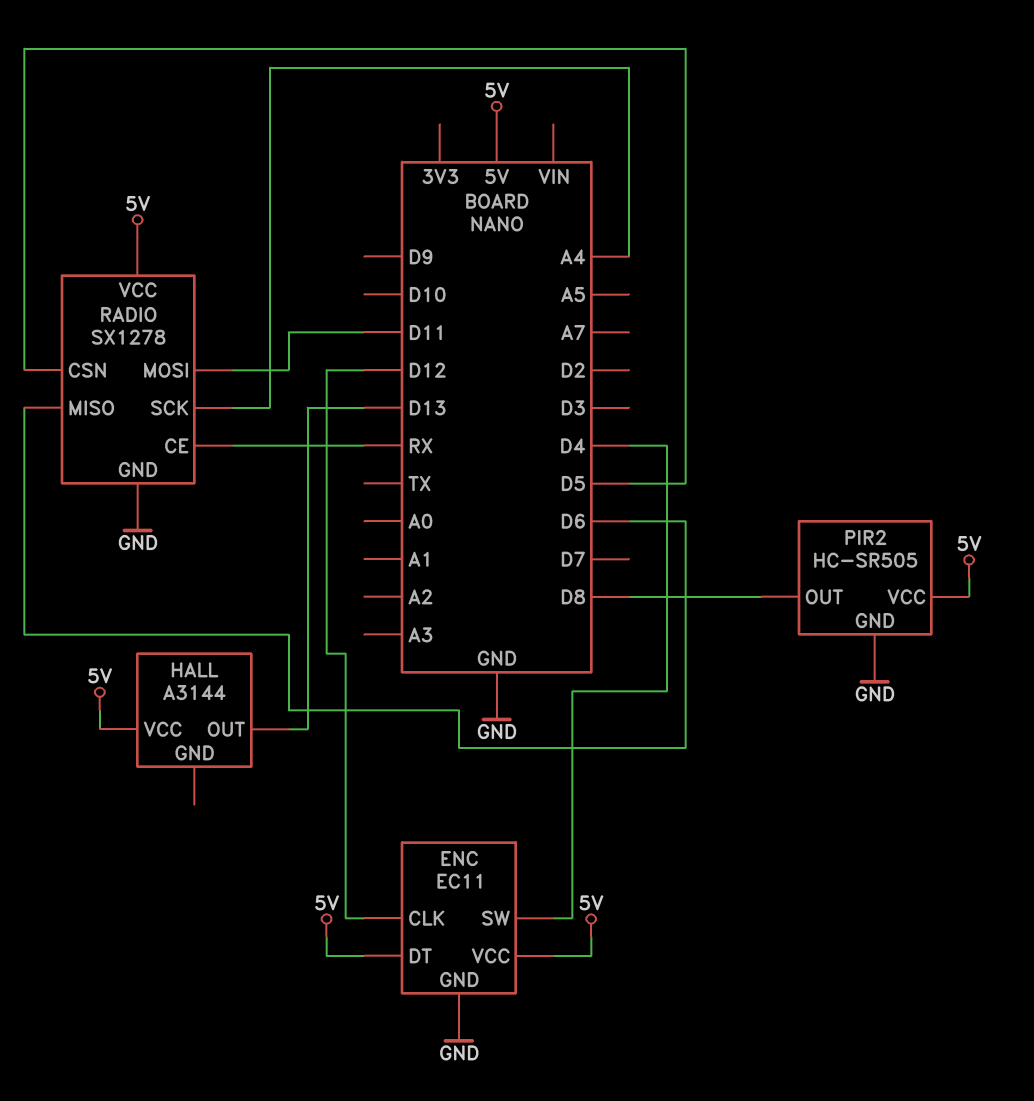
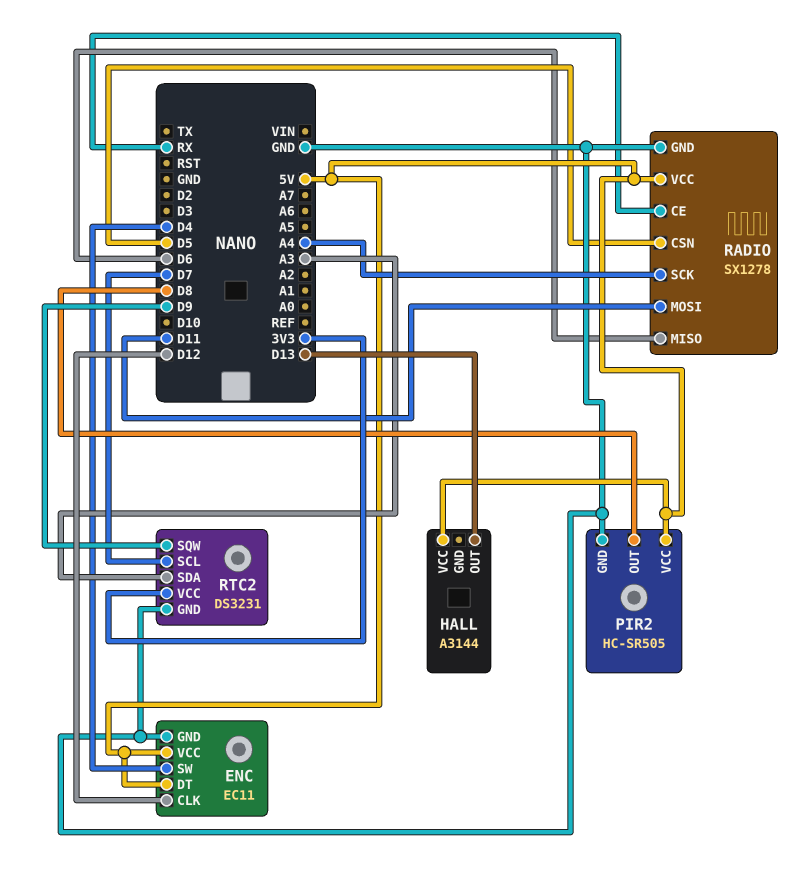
RTC2: none -> DS3231
RTC2 pin GND: none -> GND
RTC2 pin SCL: none -> D7
RTC2 pin SDA: none -> A3
RTC2 pin SQW: none -> D9
RTC2 pin VCC: none -> 3V3

